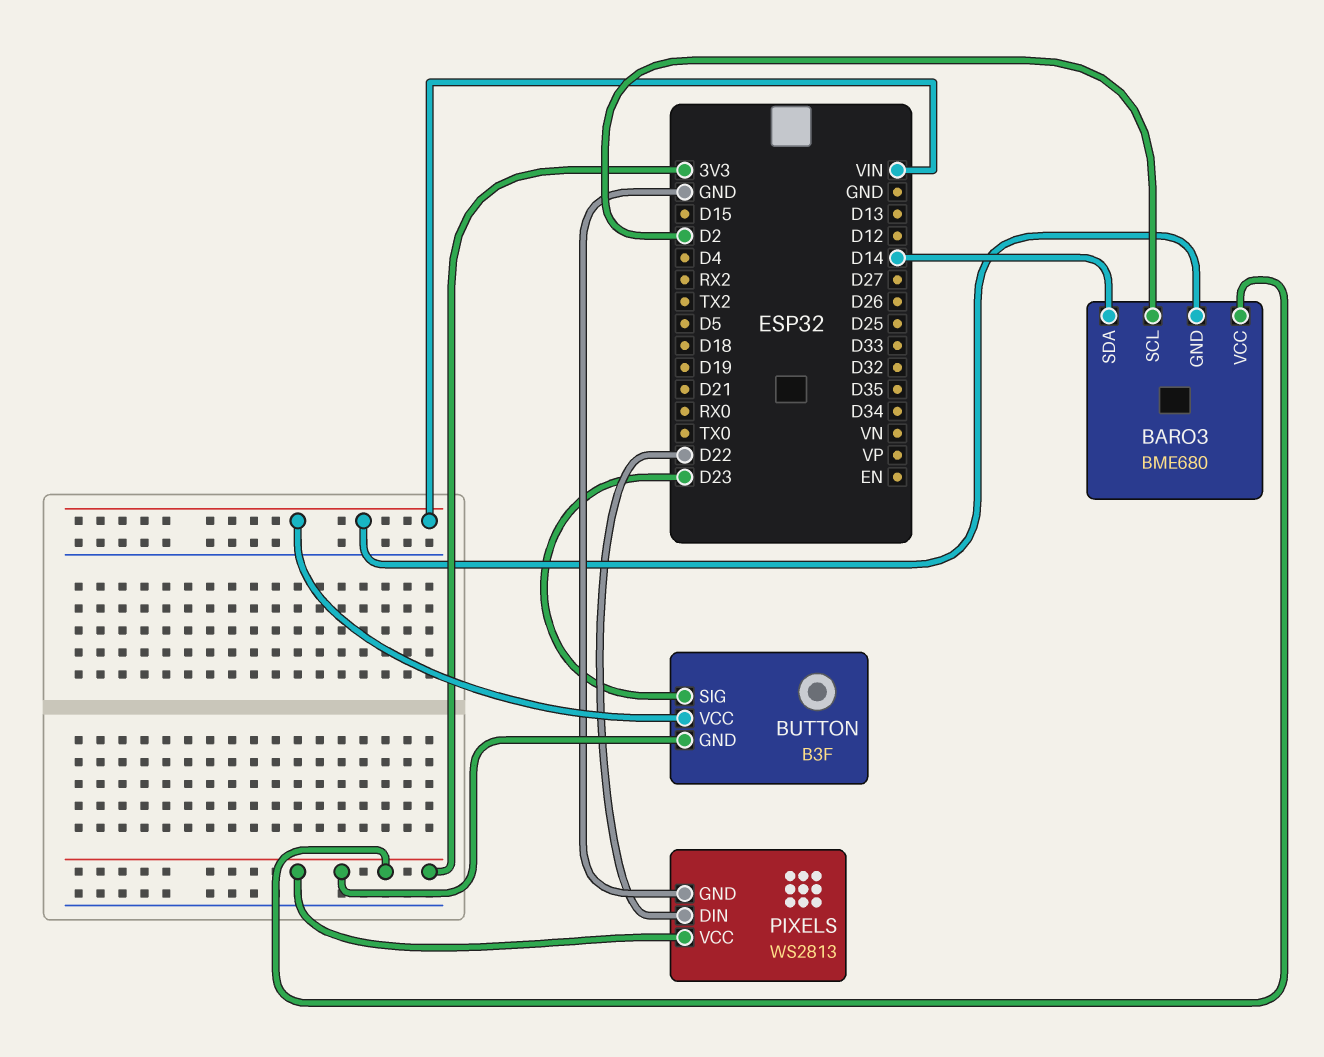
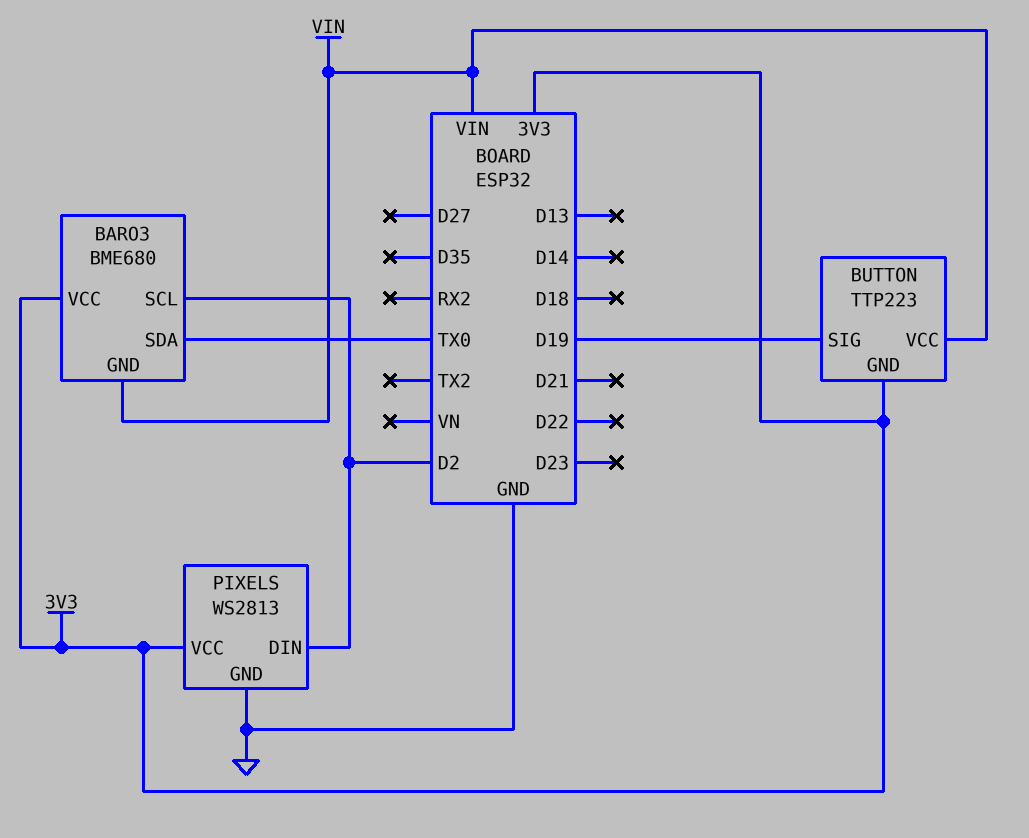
BARO3 pin SDA: D14 -> TX0
BUTTON: B3F -> TTP223
BUTTON pin SIG: D23 -> D19
PIXELS pin DIN: D22 -> D2

